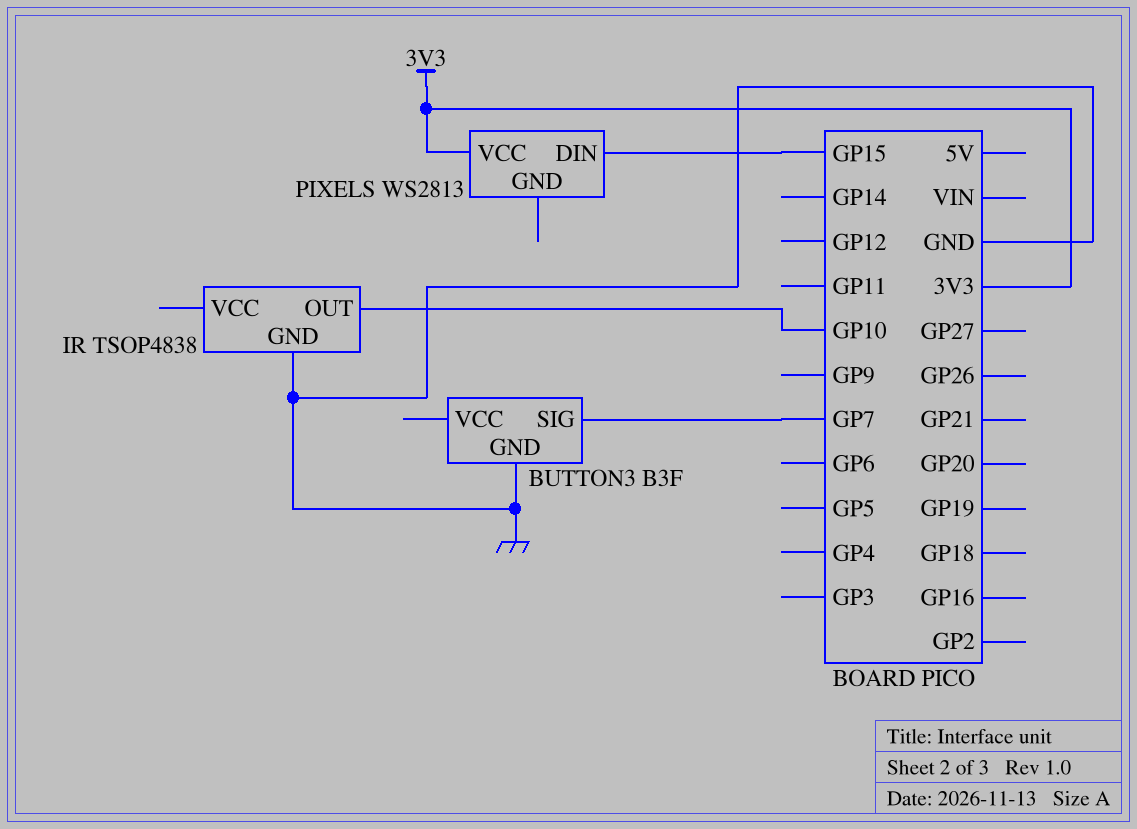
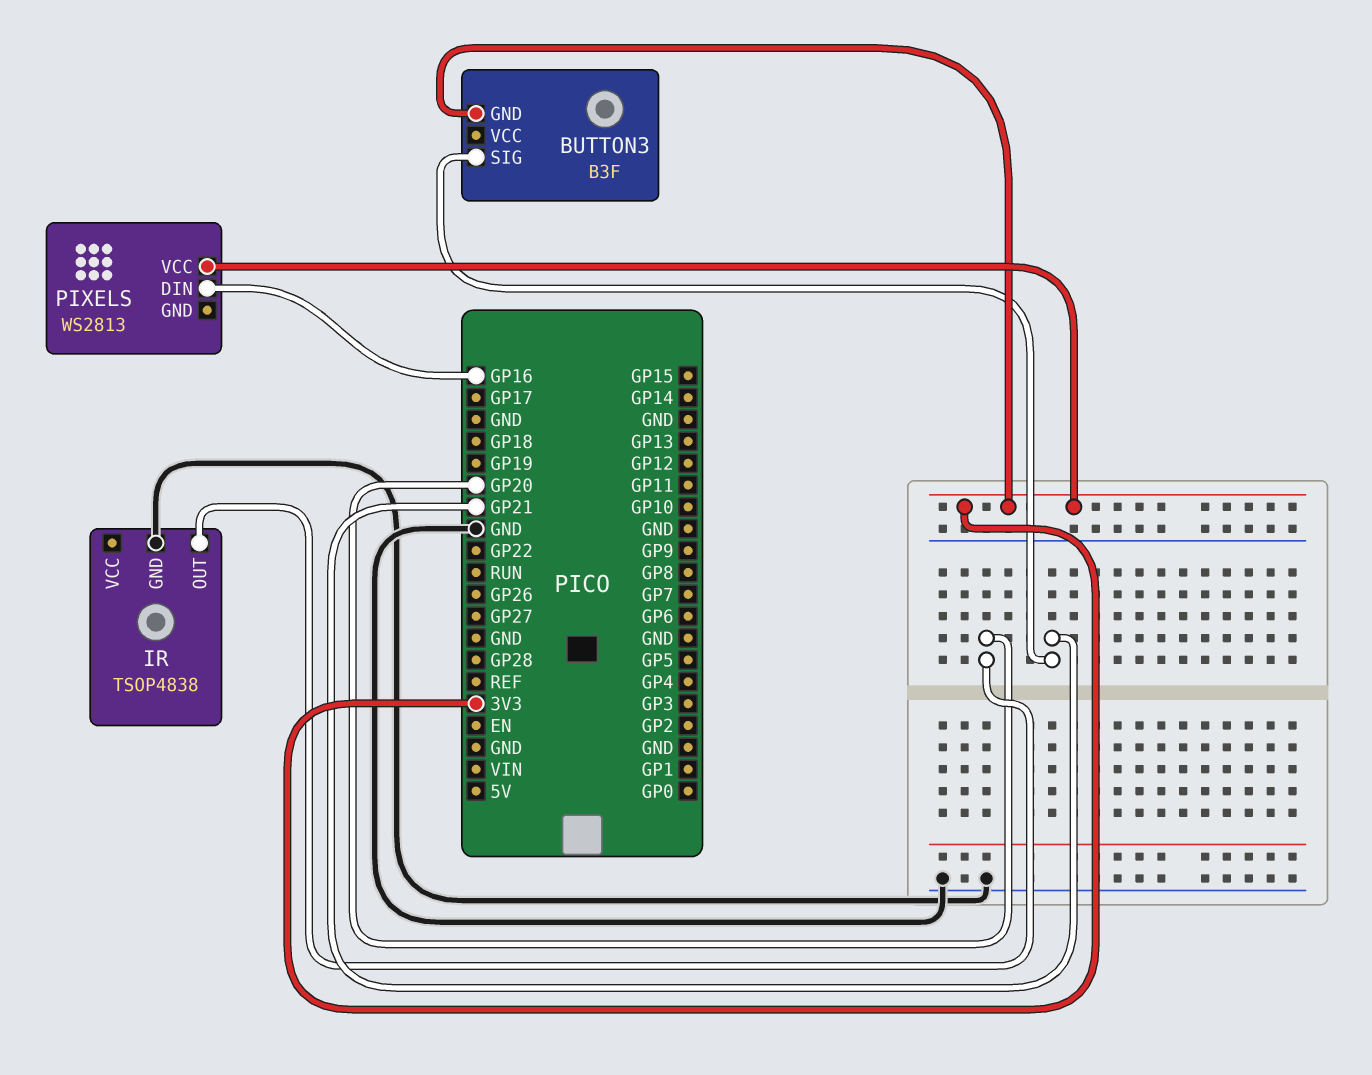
BUTTON3 pin GND: GND -> 3V3
BUTTON3 pin SIG: GP7 -> GP21
IR pin OUT: GP10 -> GP20
PIXELS pin DIN: GP15 -> GP16

